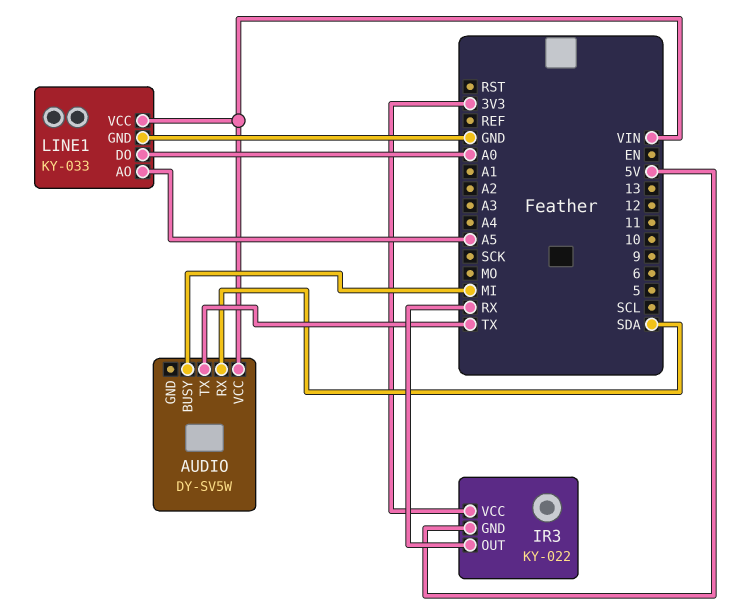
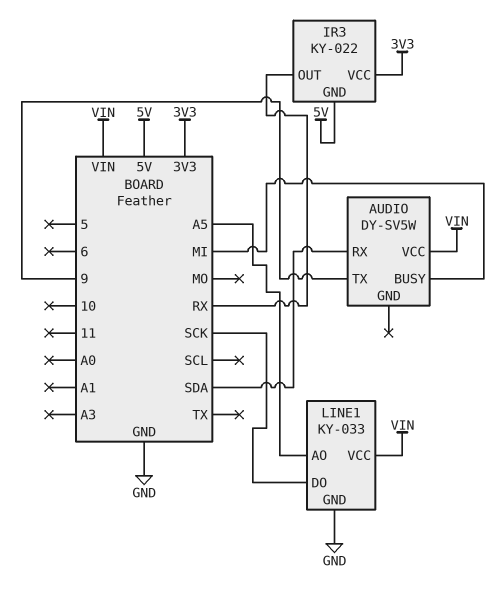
AUDIO pin TX: TX -> 9
LINE1 pin DO: A0 -> SCK

